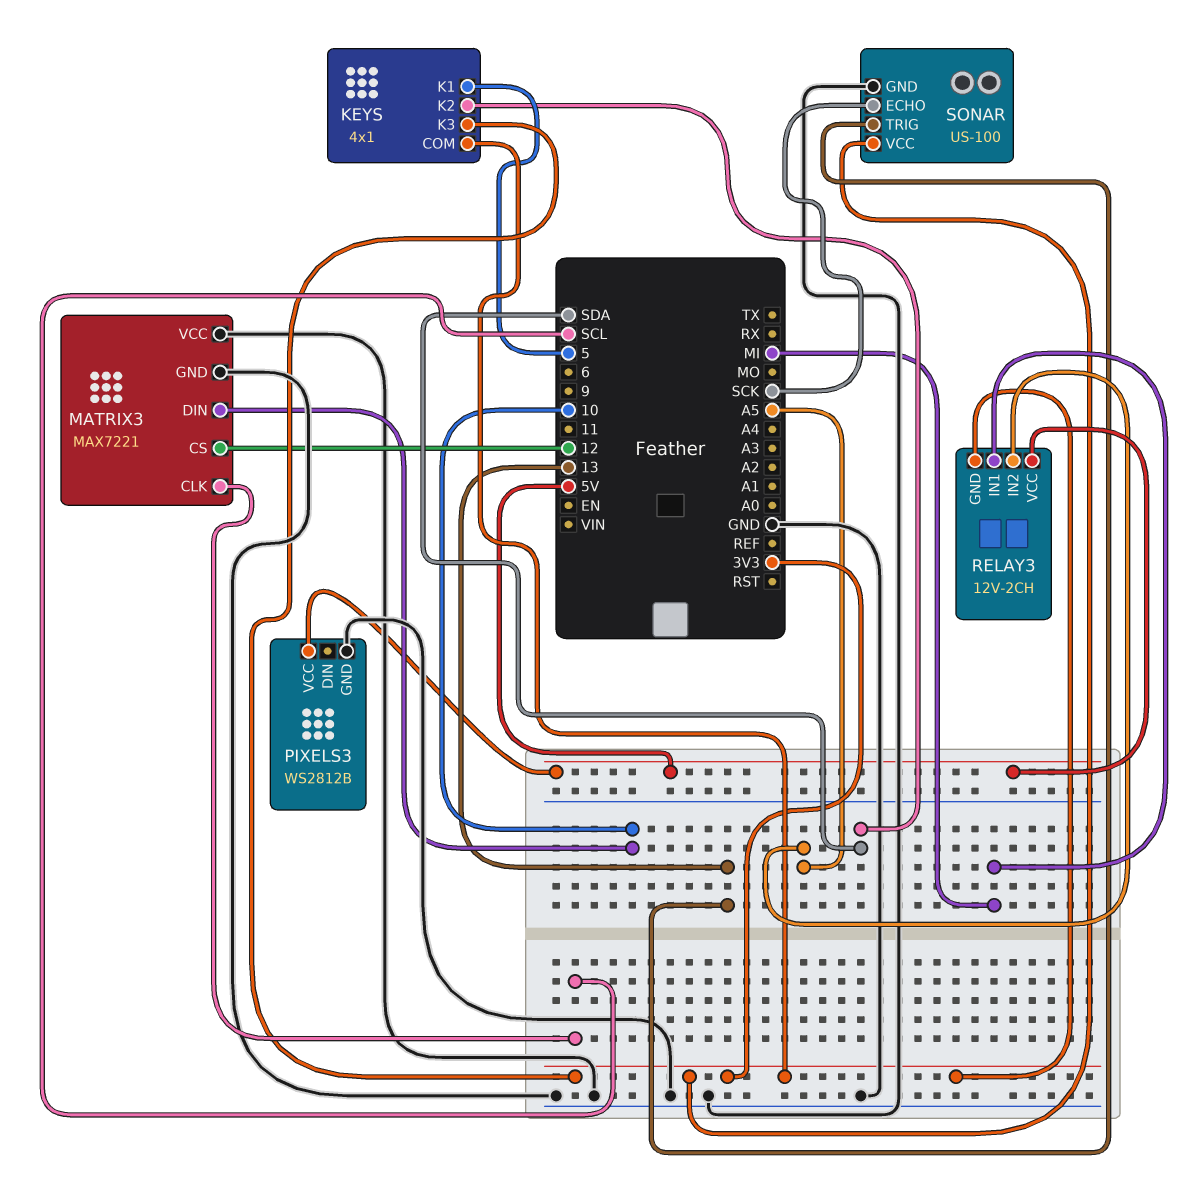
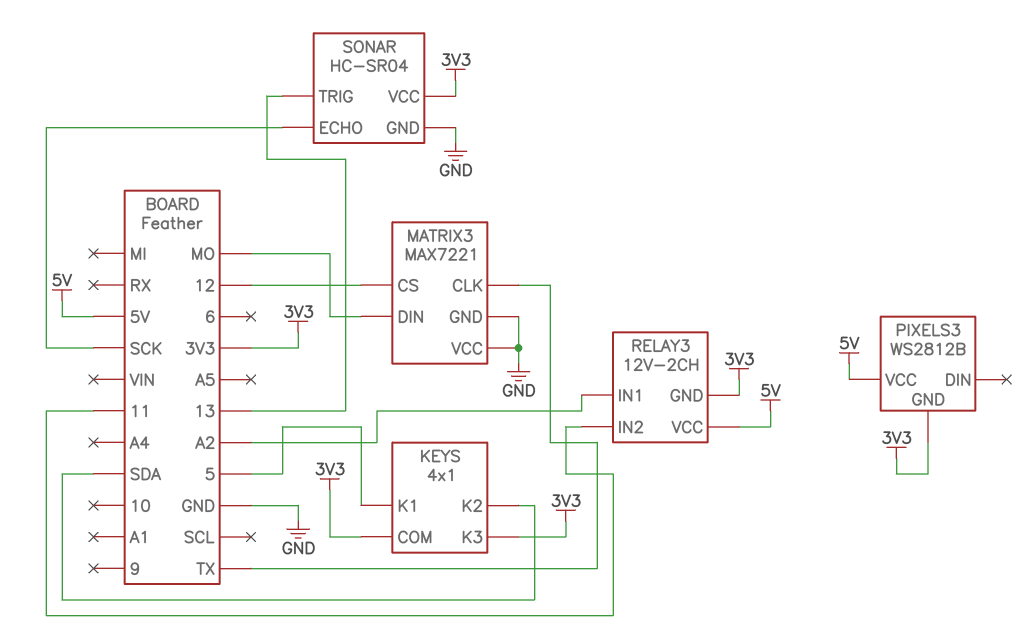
MATRIX3 pin CLK: SCL -> TX
MATRIX3 pin DIN: 10 -> MO
PIXELS3 pin GND: GND -> 3V3
RELAY3 pin IN1: MI -> A2
RELAY3 pin IN2: A5 -> 11
SONAR: US-100 -> HC-SR04

